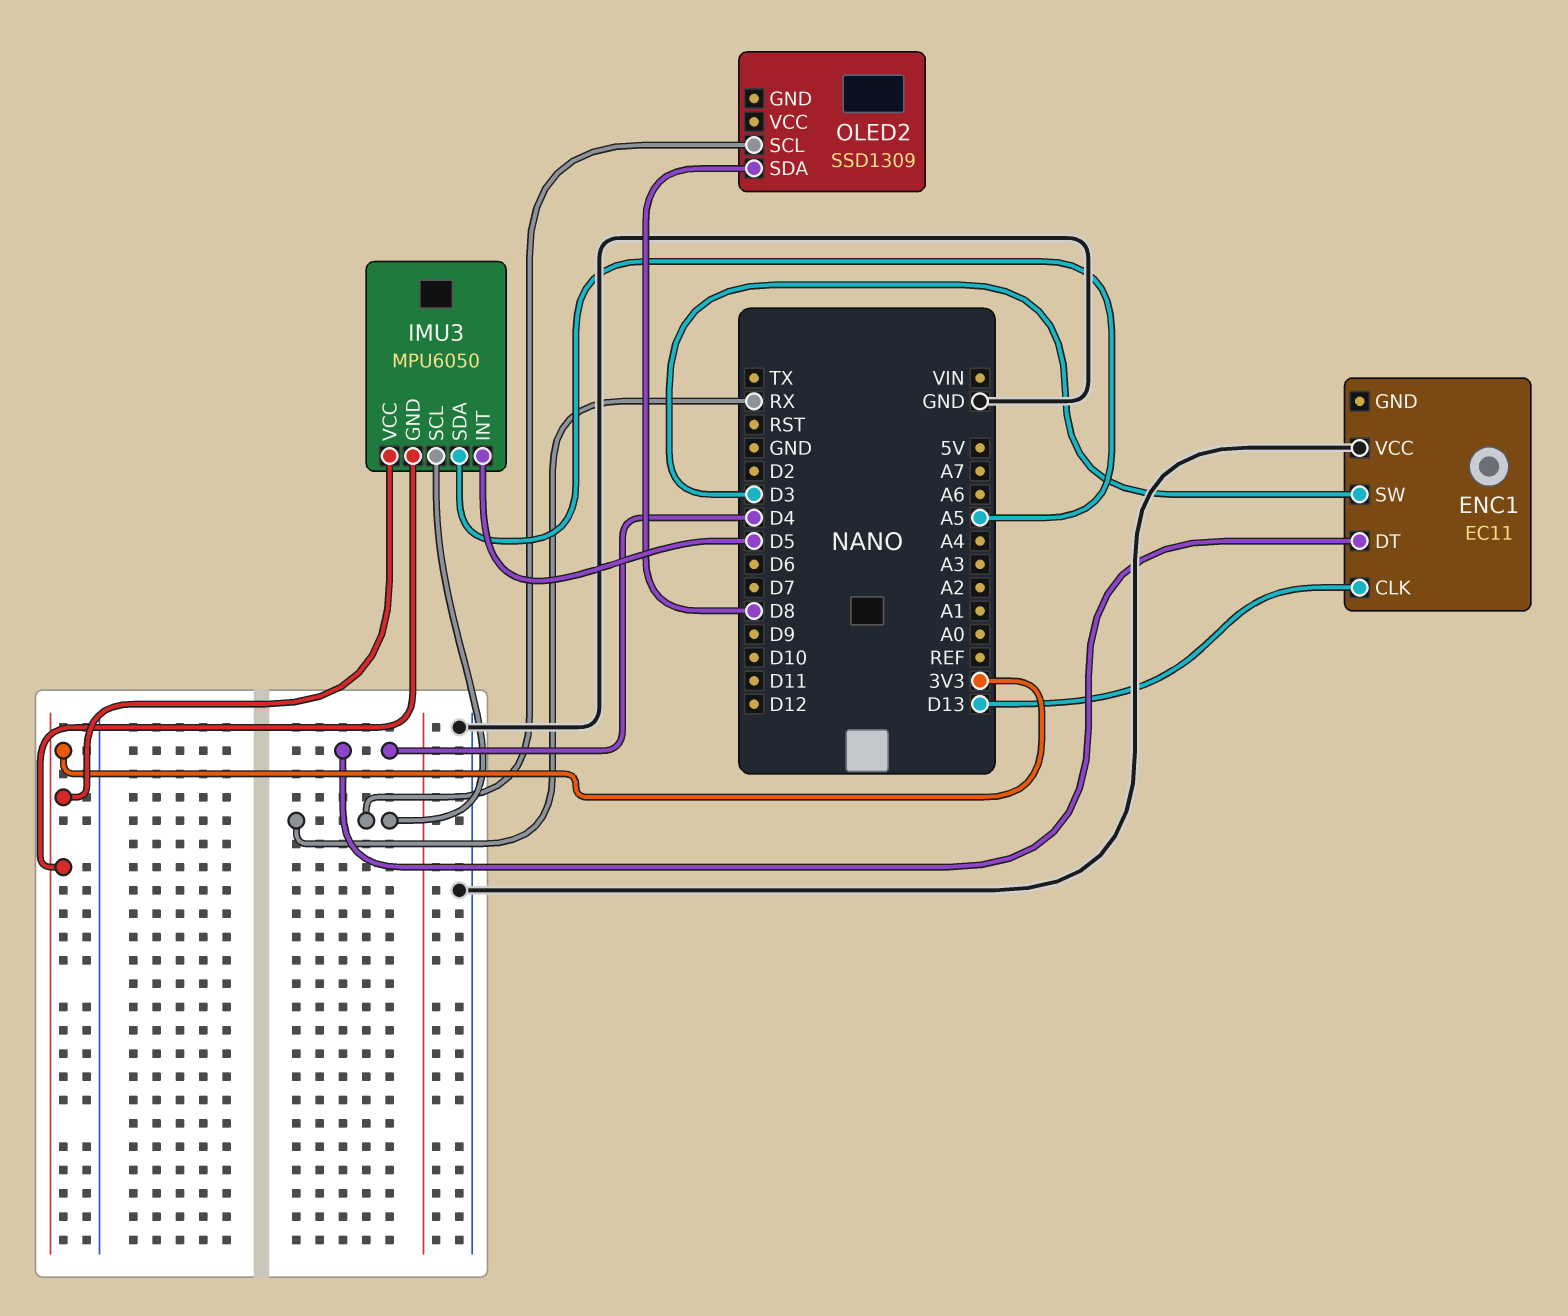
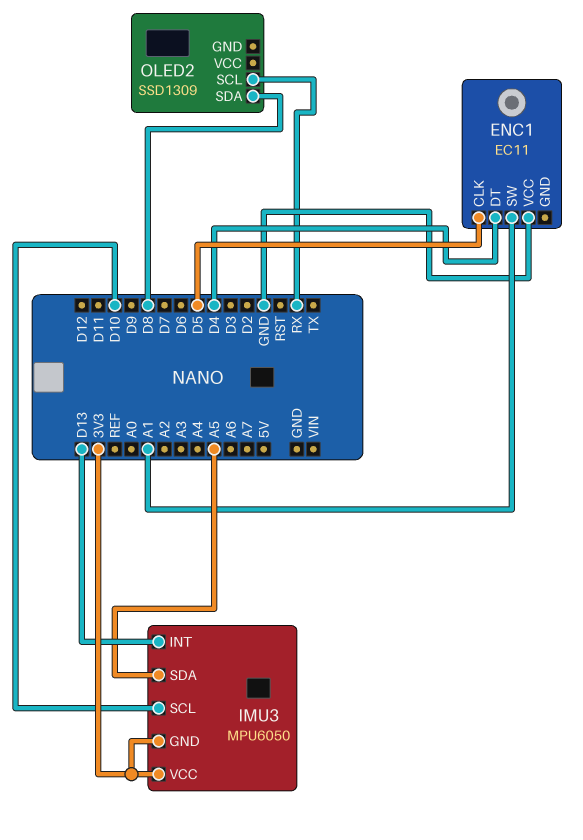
ENC1 pin CLK: D13 -> D5
ENC1 pin SW: D3 -> A1
IMU3 pin INT: D5 -> D13
IMU3 pin SCL: RX -> D10

